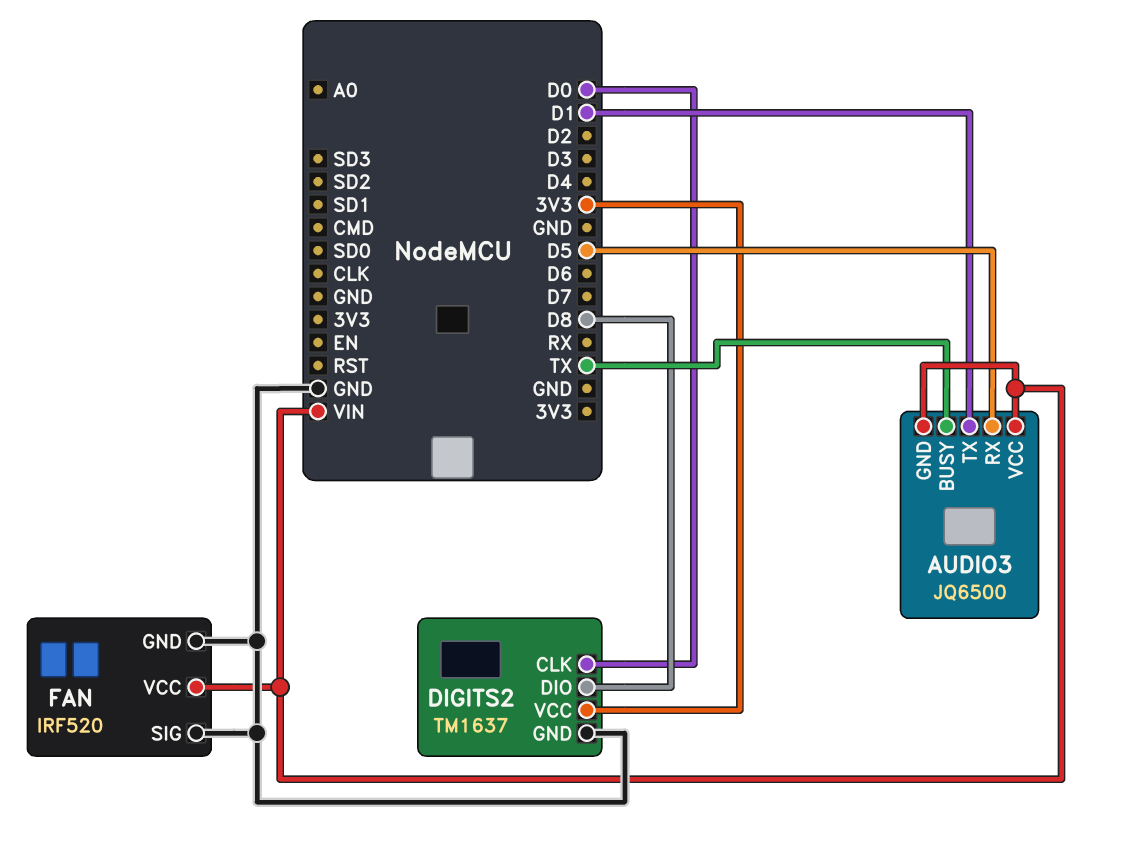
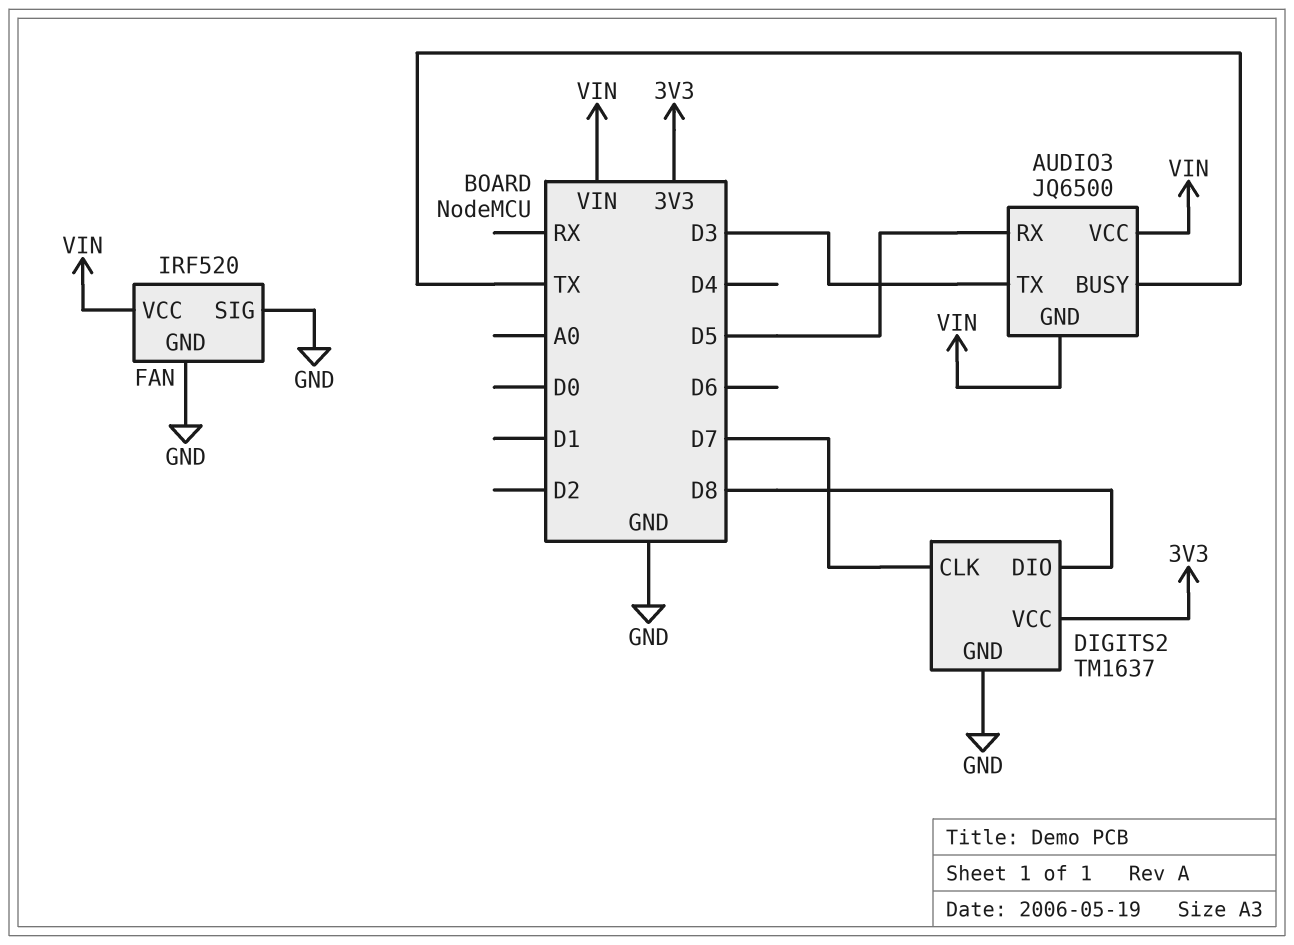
AUDIO3 pin TX: D1 -> D3
DIGITS2 pin CLK: D0 -> D7

